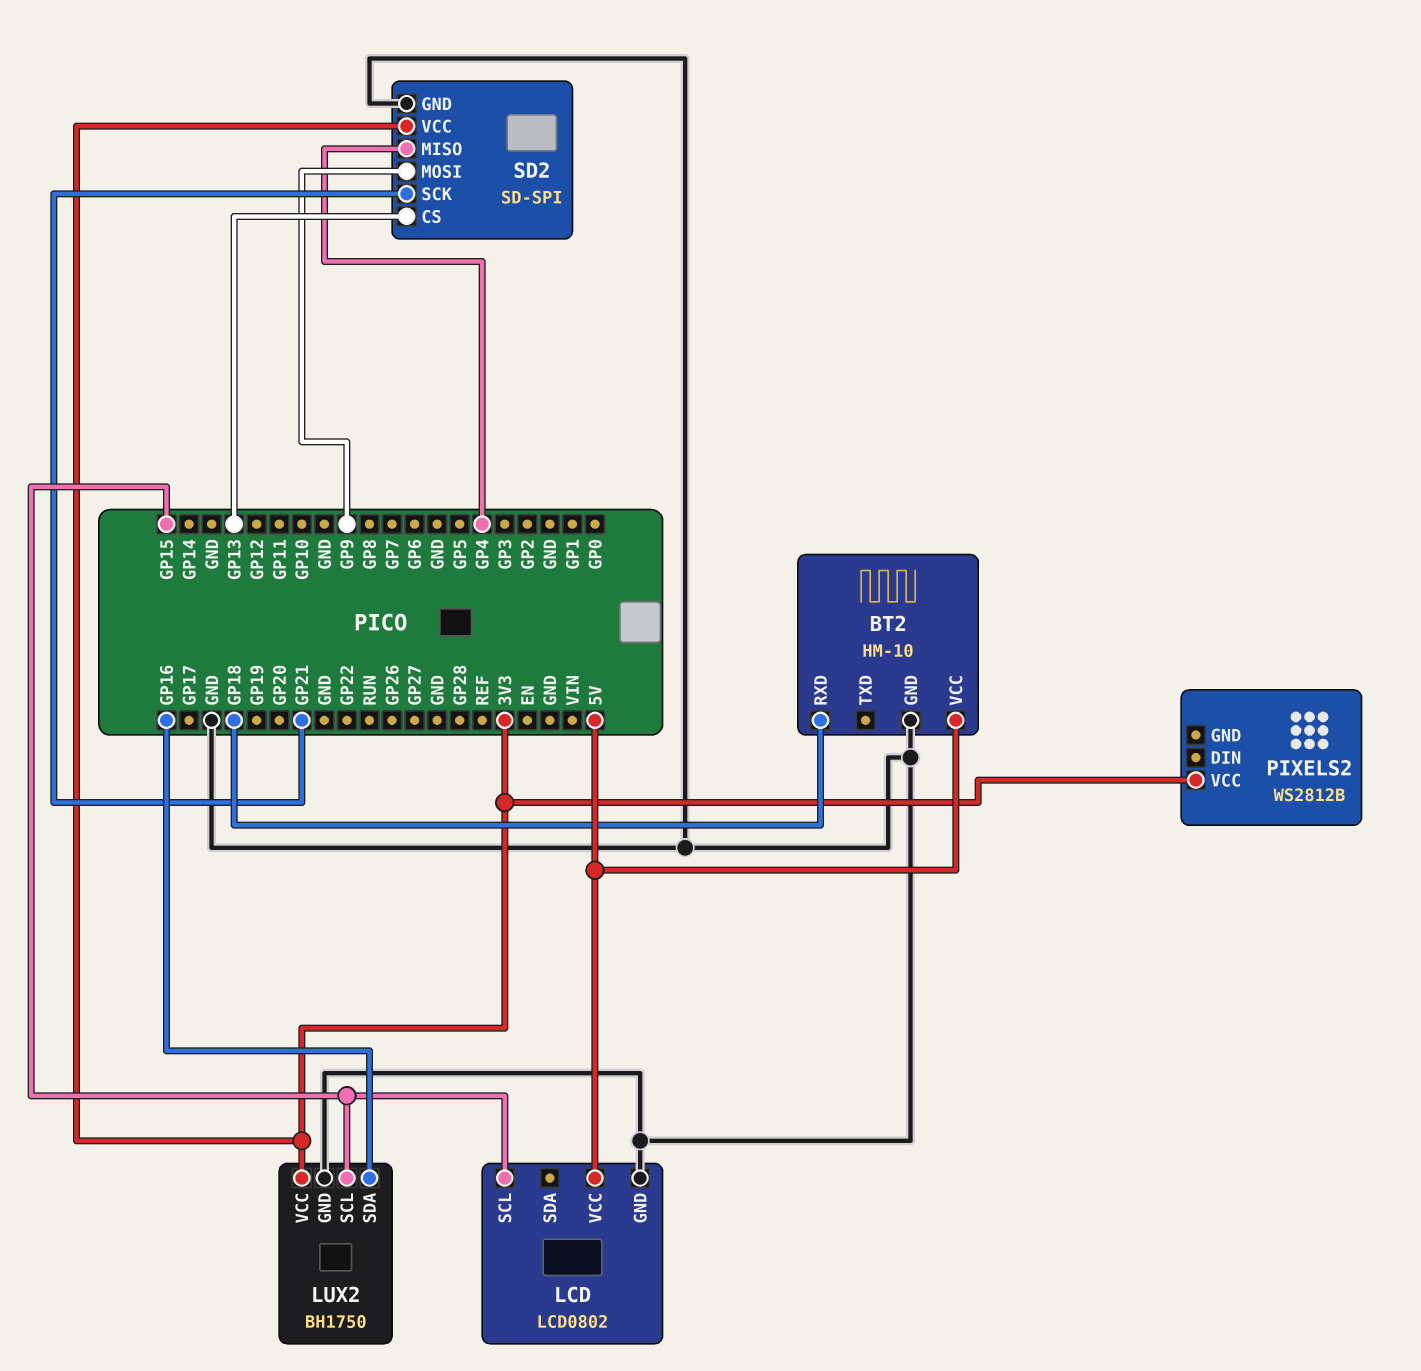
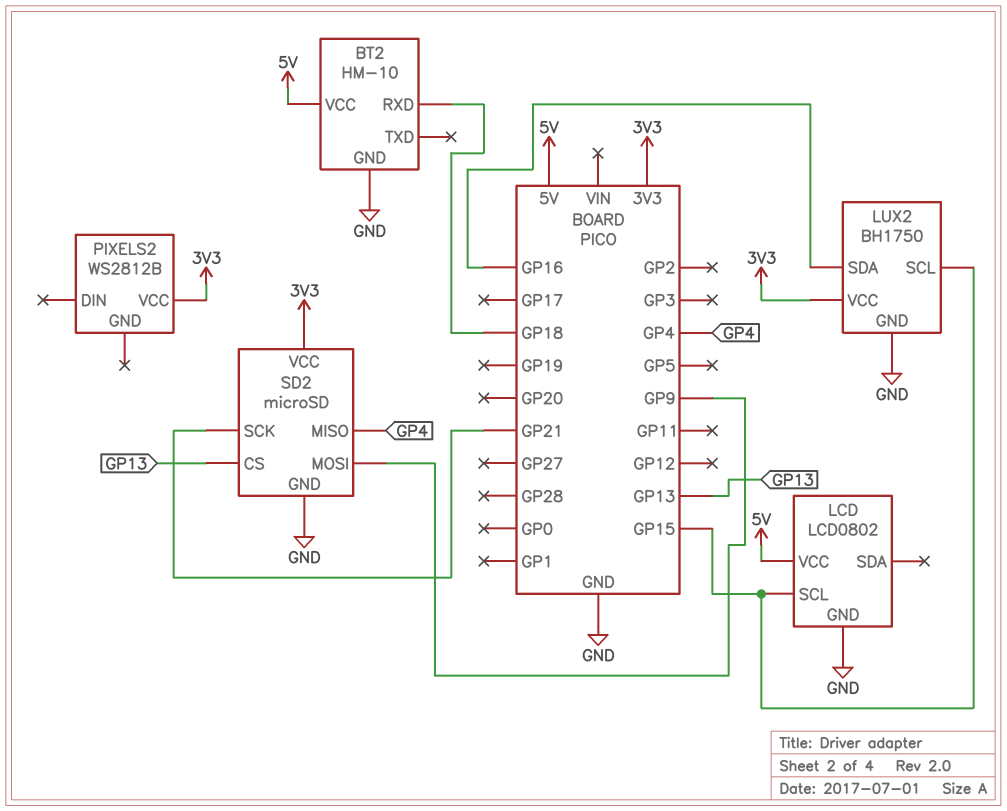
SD2: SD-SPI -> microSD

